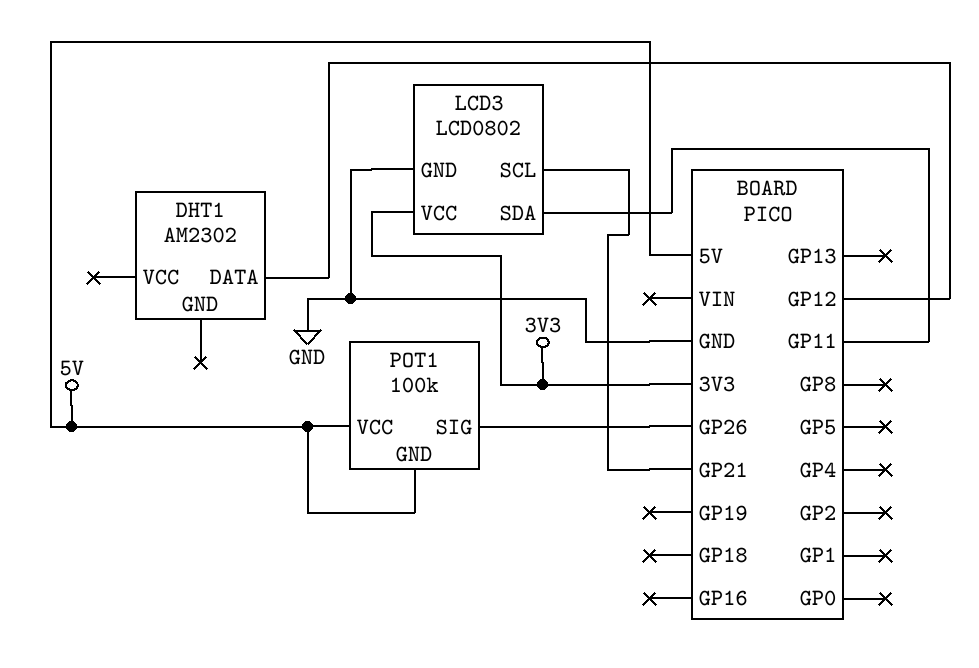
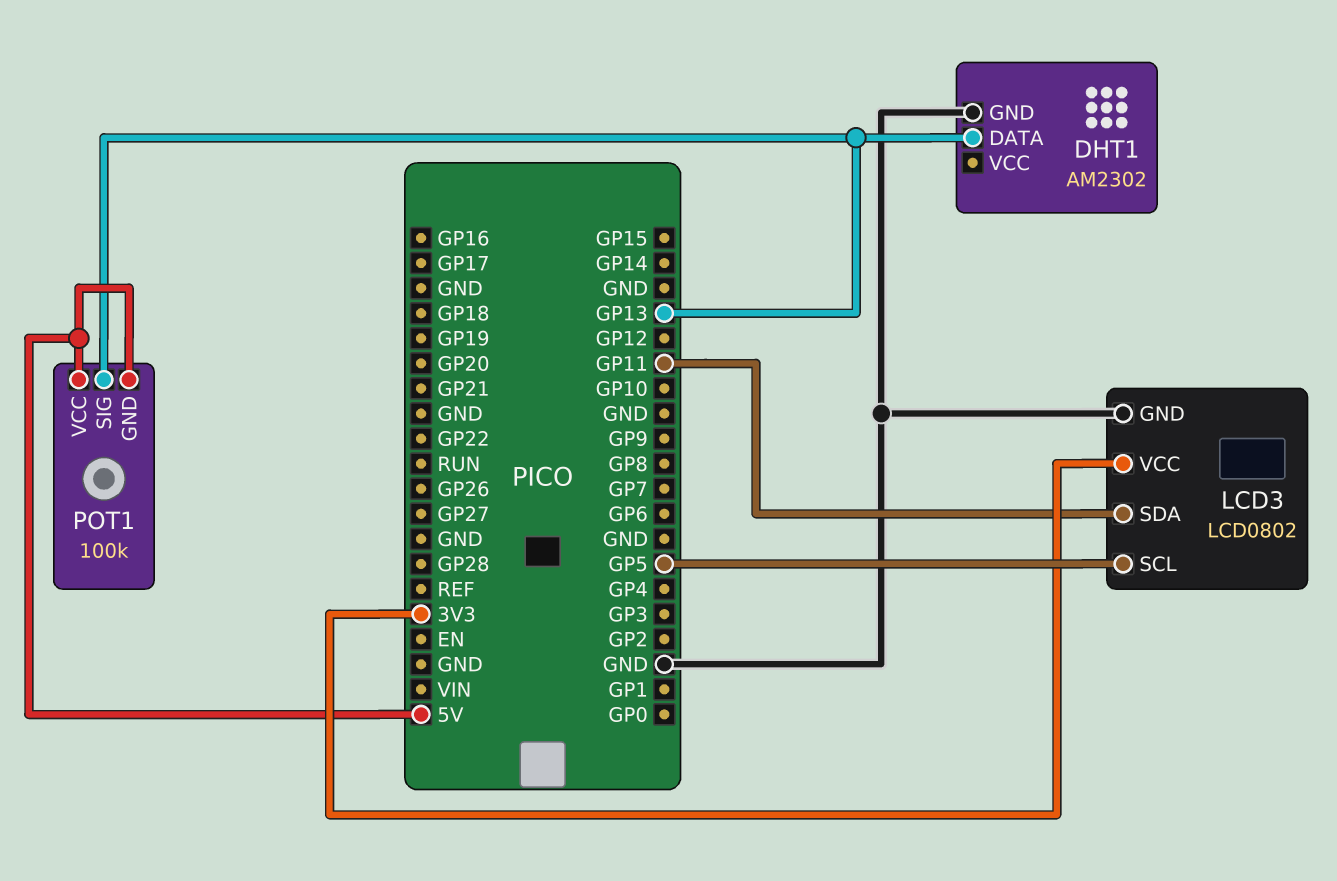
DHT1 pin DATA: GP12 -> GP13
DHT1 pin GND: none -> GND
LCD3 pin SCL: GP21 -> GP5
POT1 pin SIG: GP26 -> GP13

